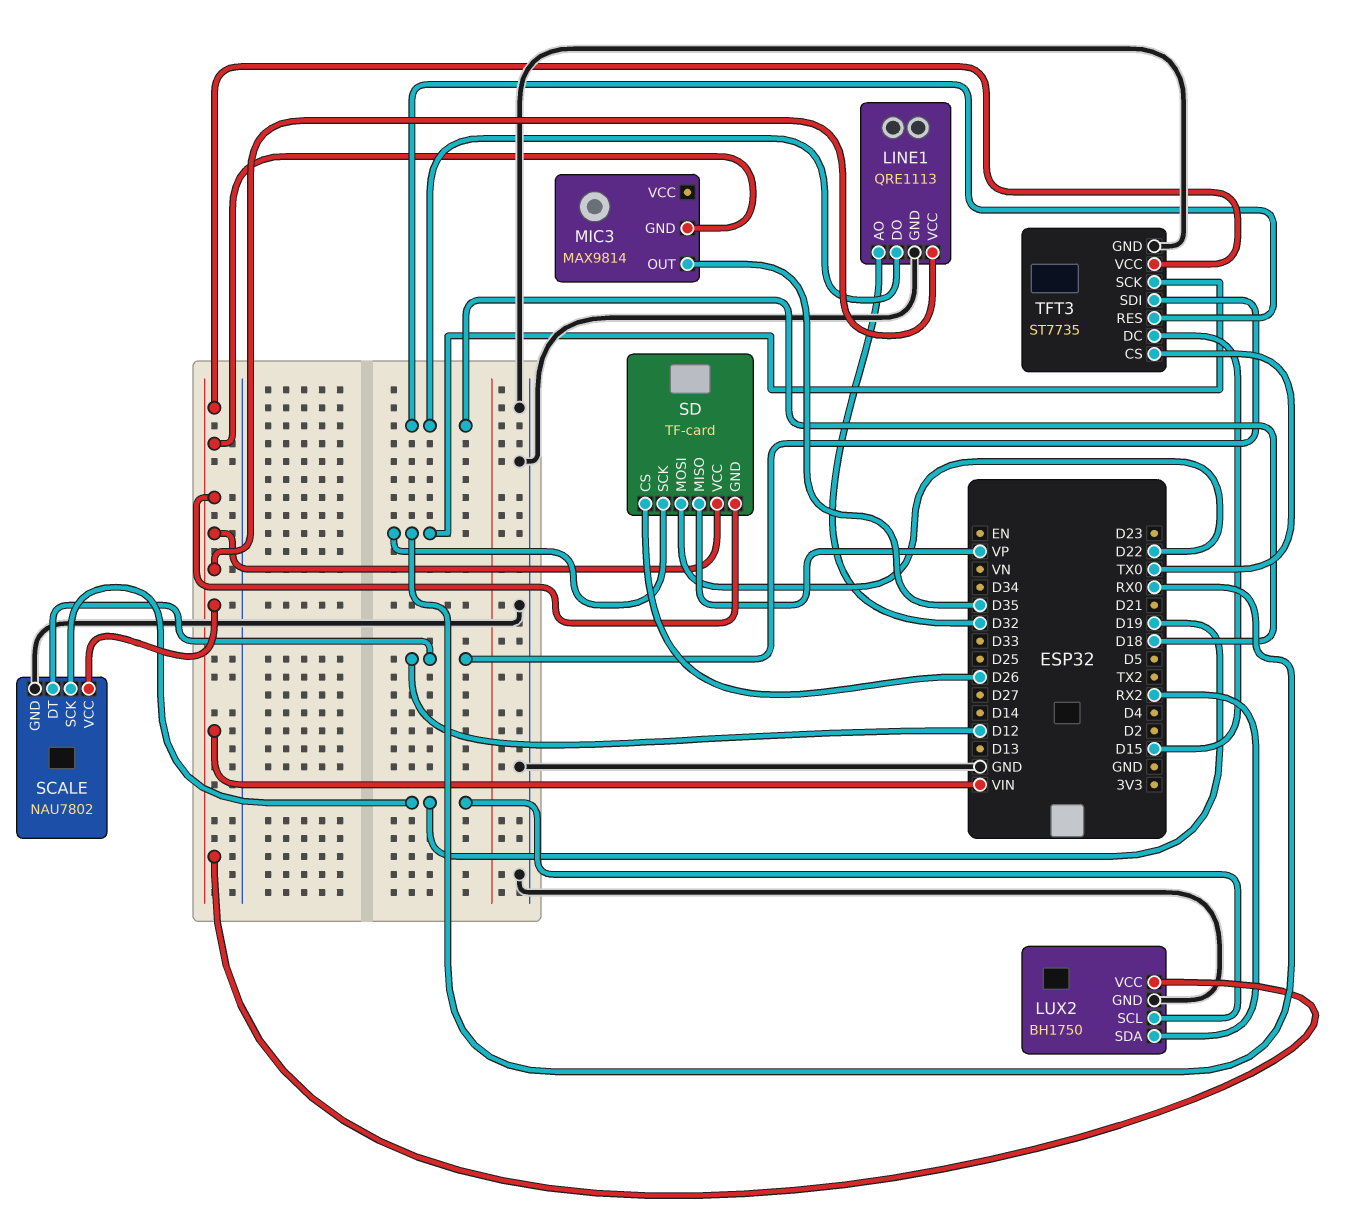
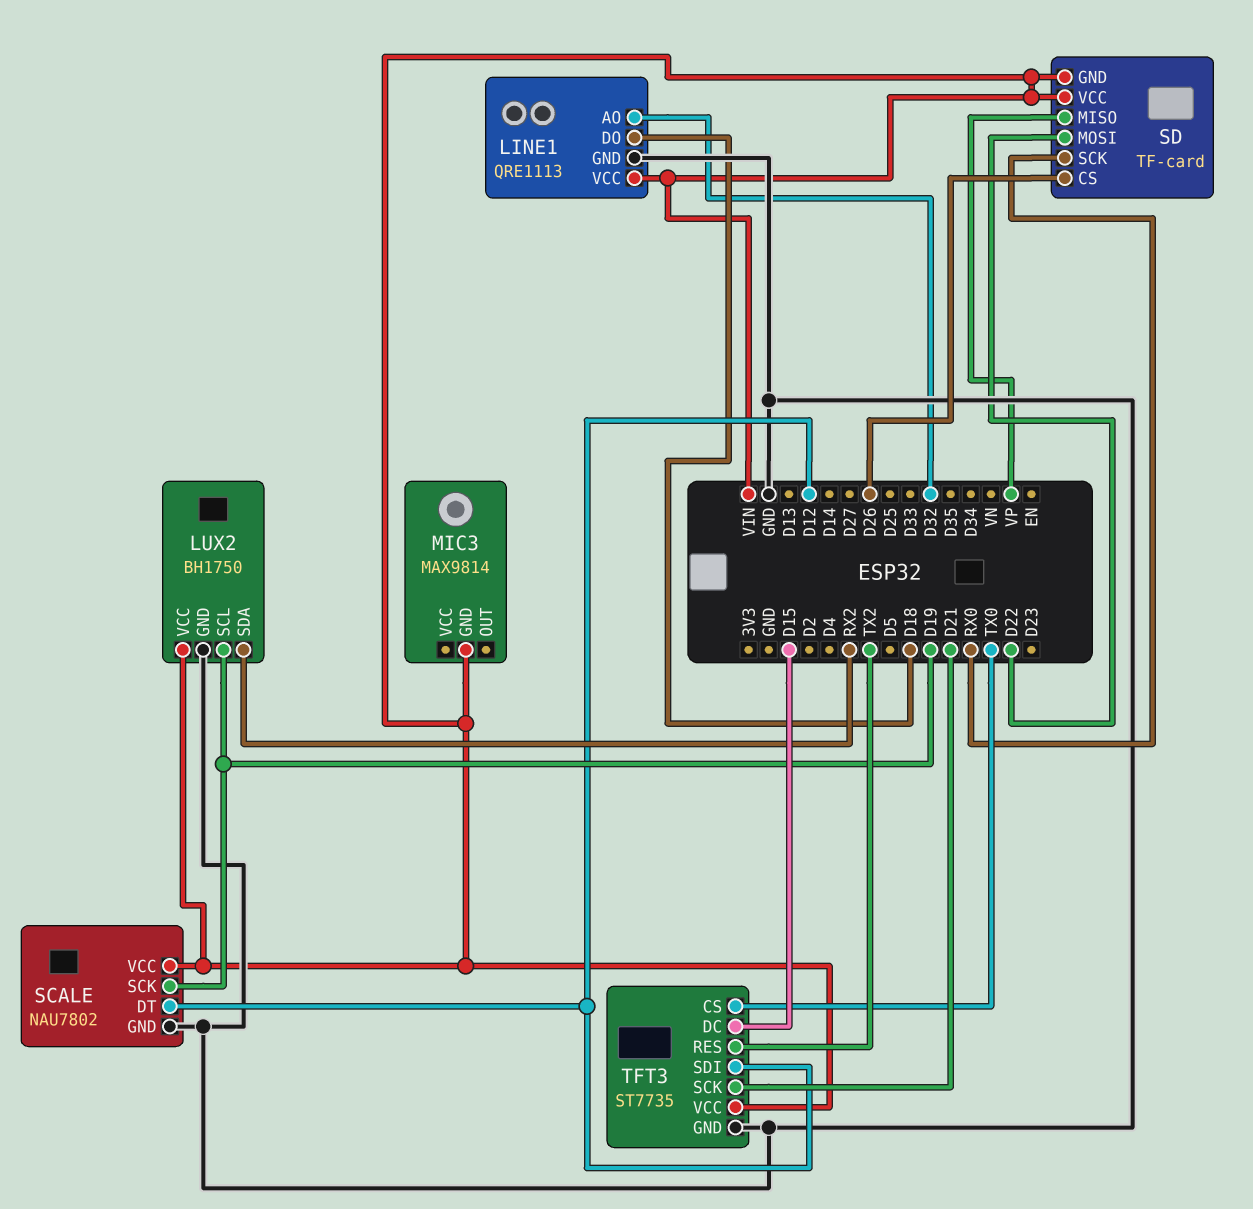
MIC3 pin OUT: D35 -> none
TFT3 pin RES: D18 -> TX2
TFT3 pin SCK: RX0 -> D21

